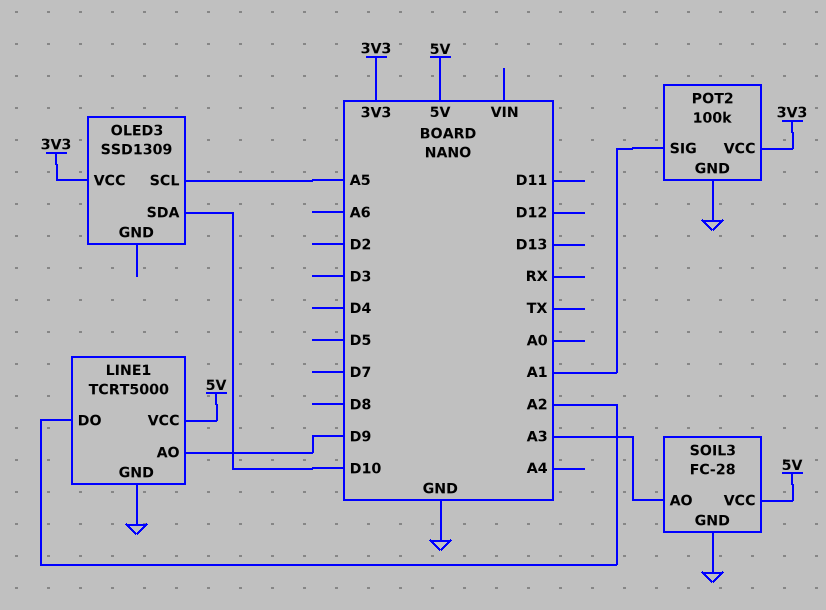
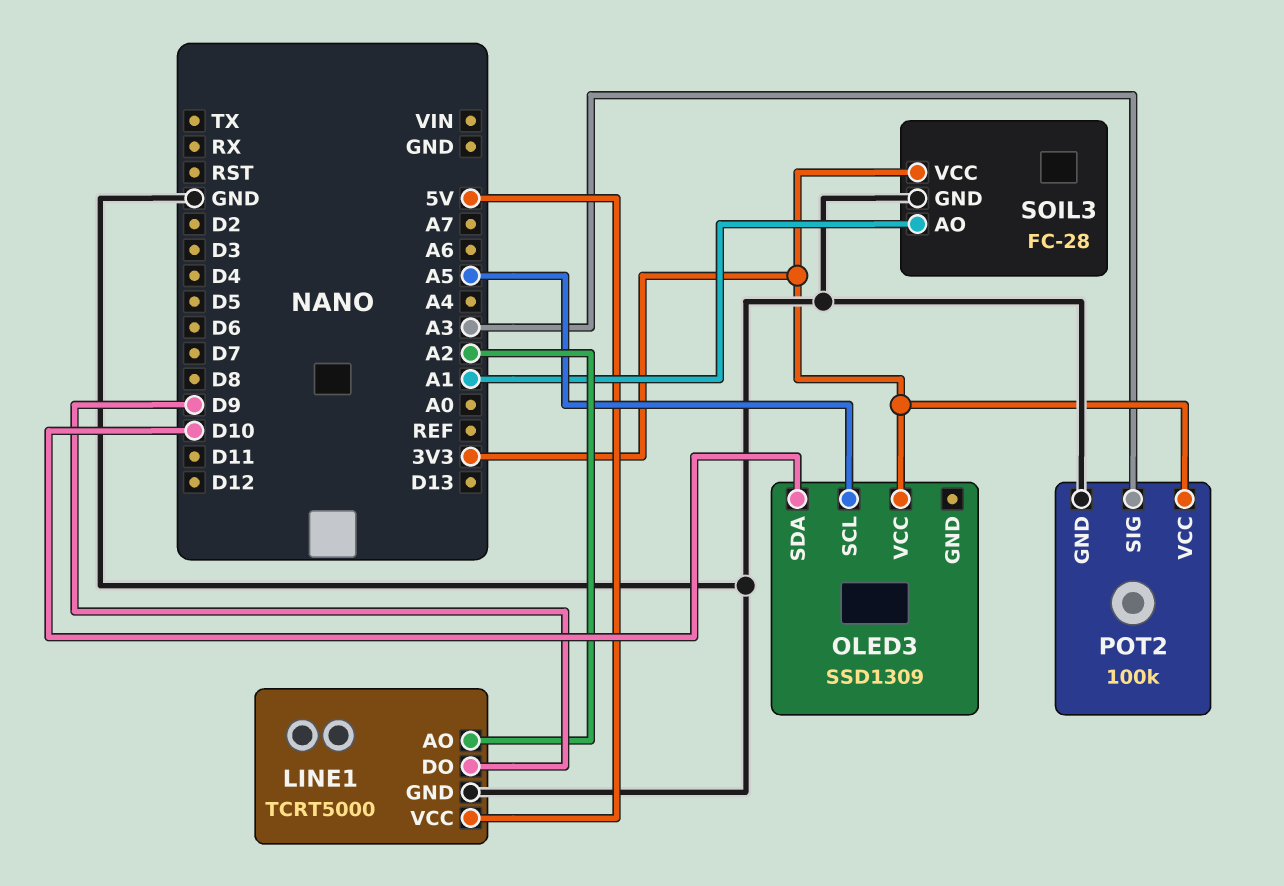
LINE1 pin AO: D9 -> A2
LINE1 pin DO: A2 -> D9
POT2 pin SIG: A1 -> A3
SOIL3 pin AO: A3 -> A1
SOIL3 pin VCC: 5V -> 3V3

